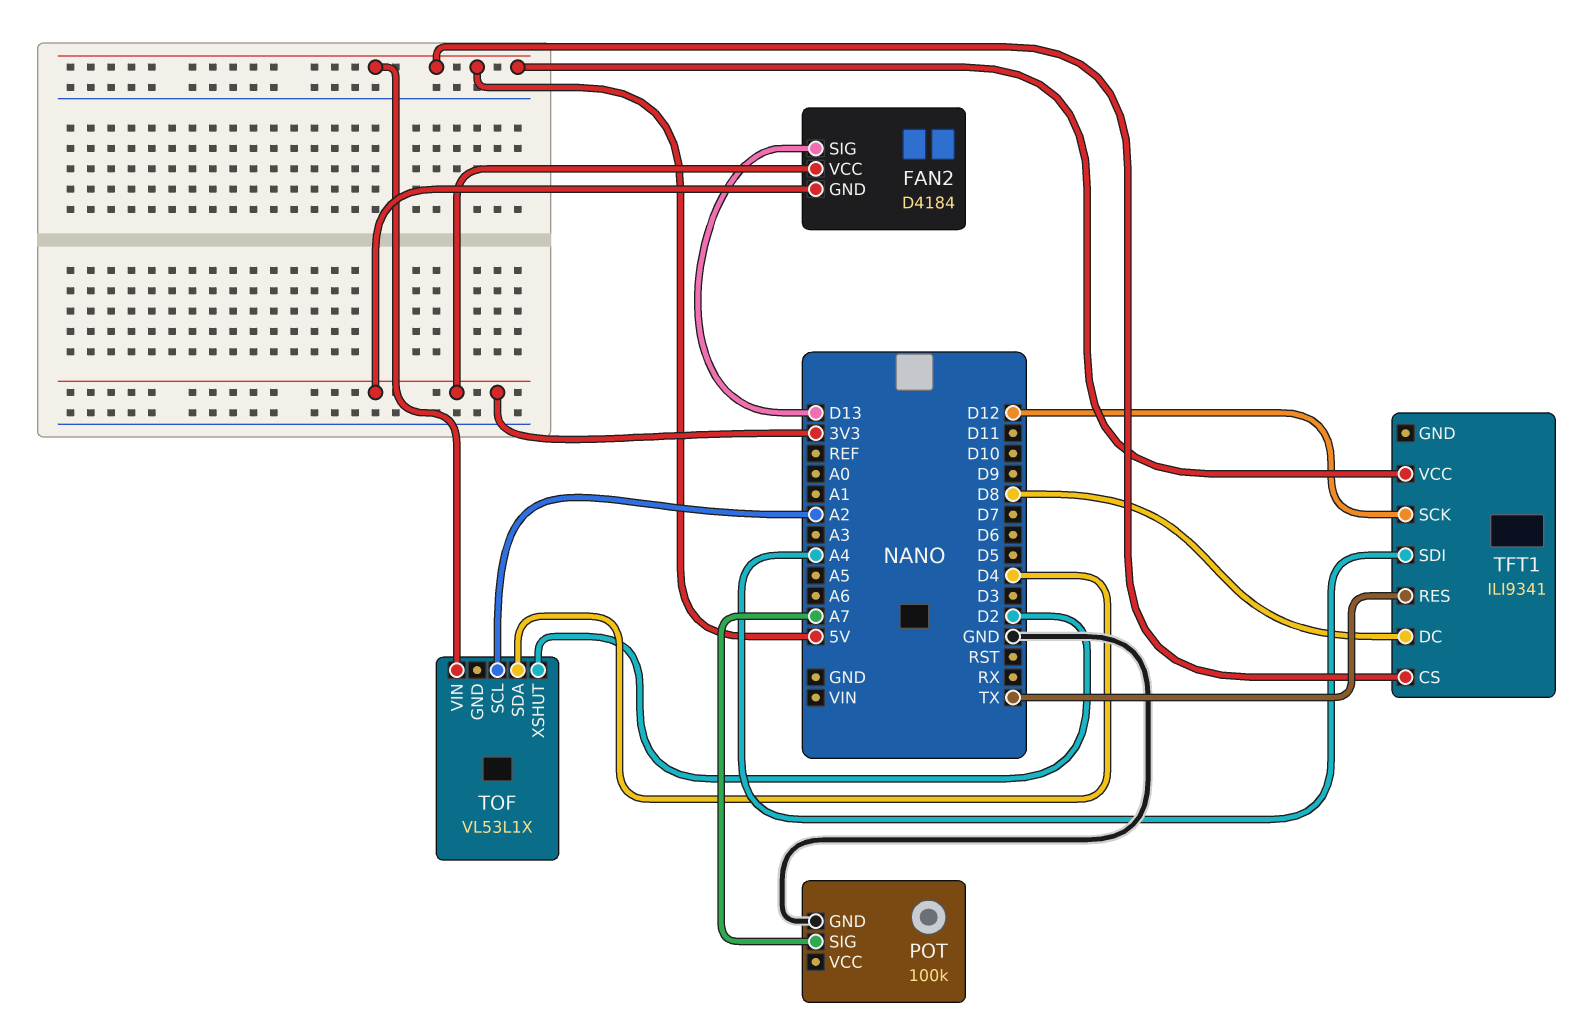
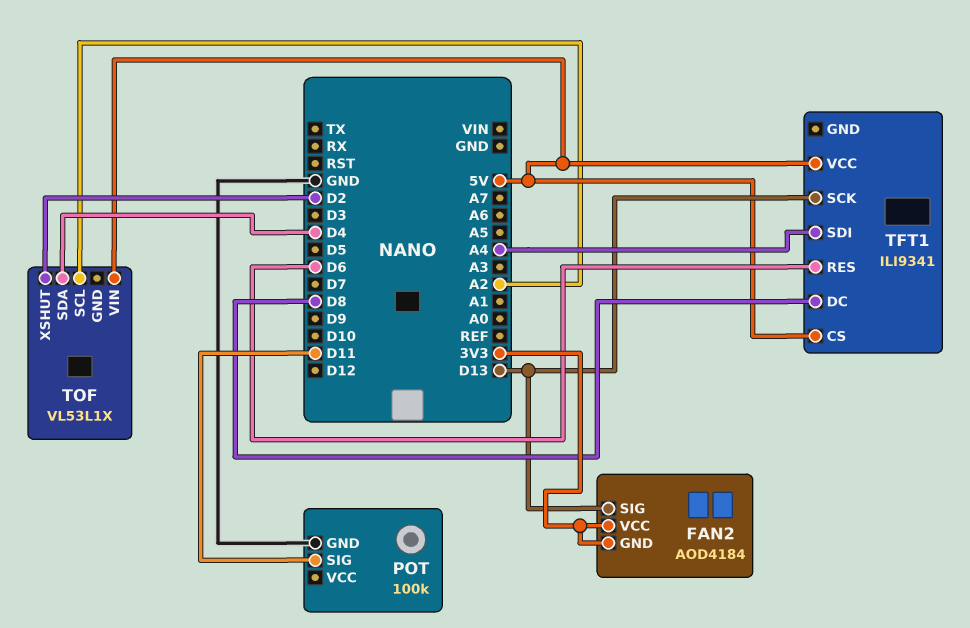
FAN2: D4184 -> AOD4184
POT pin SIG: A7 -> D11
TFT1 pin RES: TX -> D6
TFT1 pin SCK: D12 -> D13

